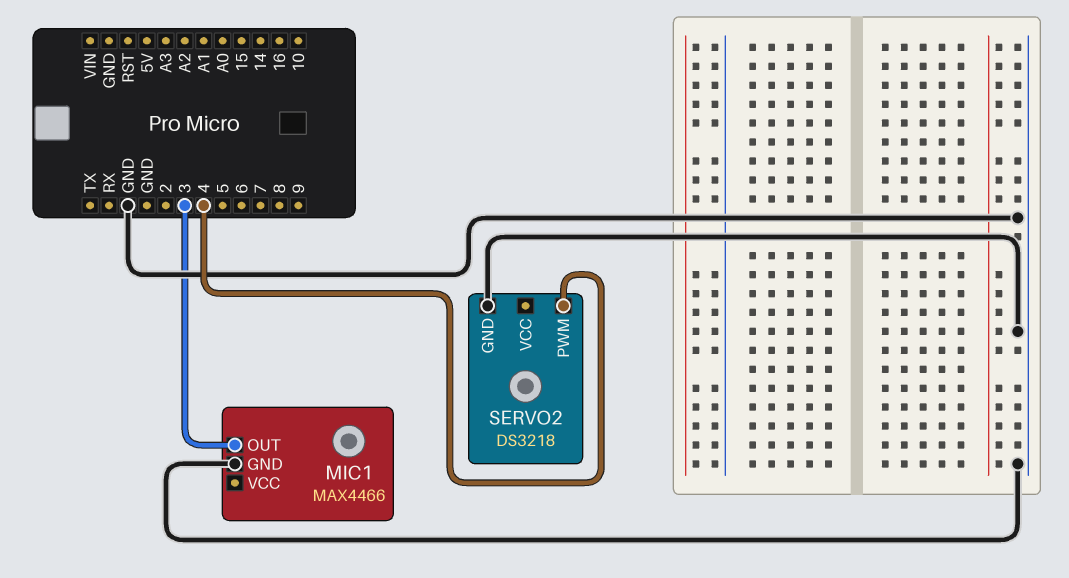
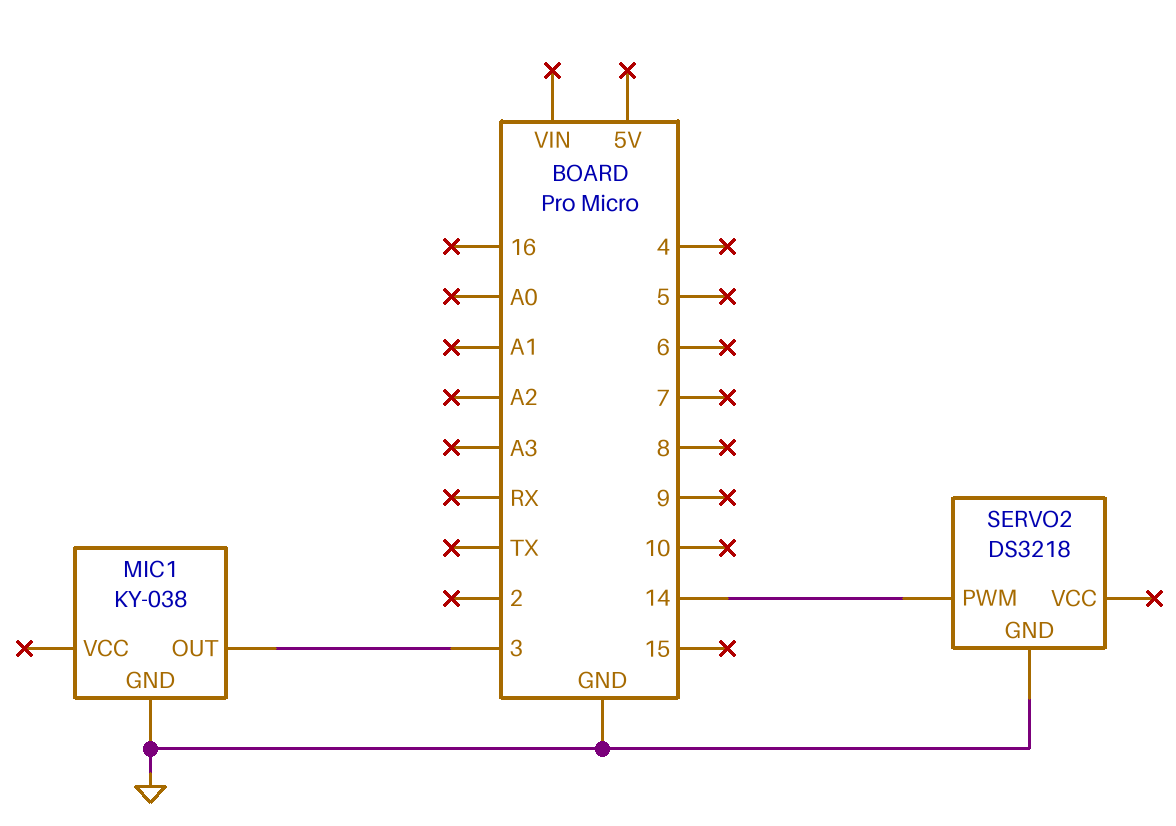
MIC1: MAX4466 -> KY-038
SERVO2 pin PWM: 4 -> 14

